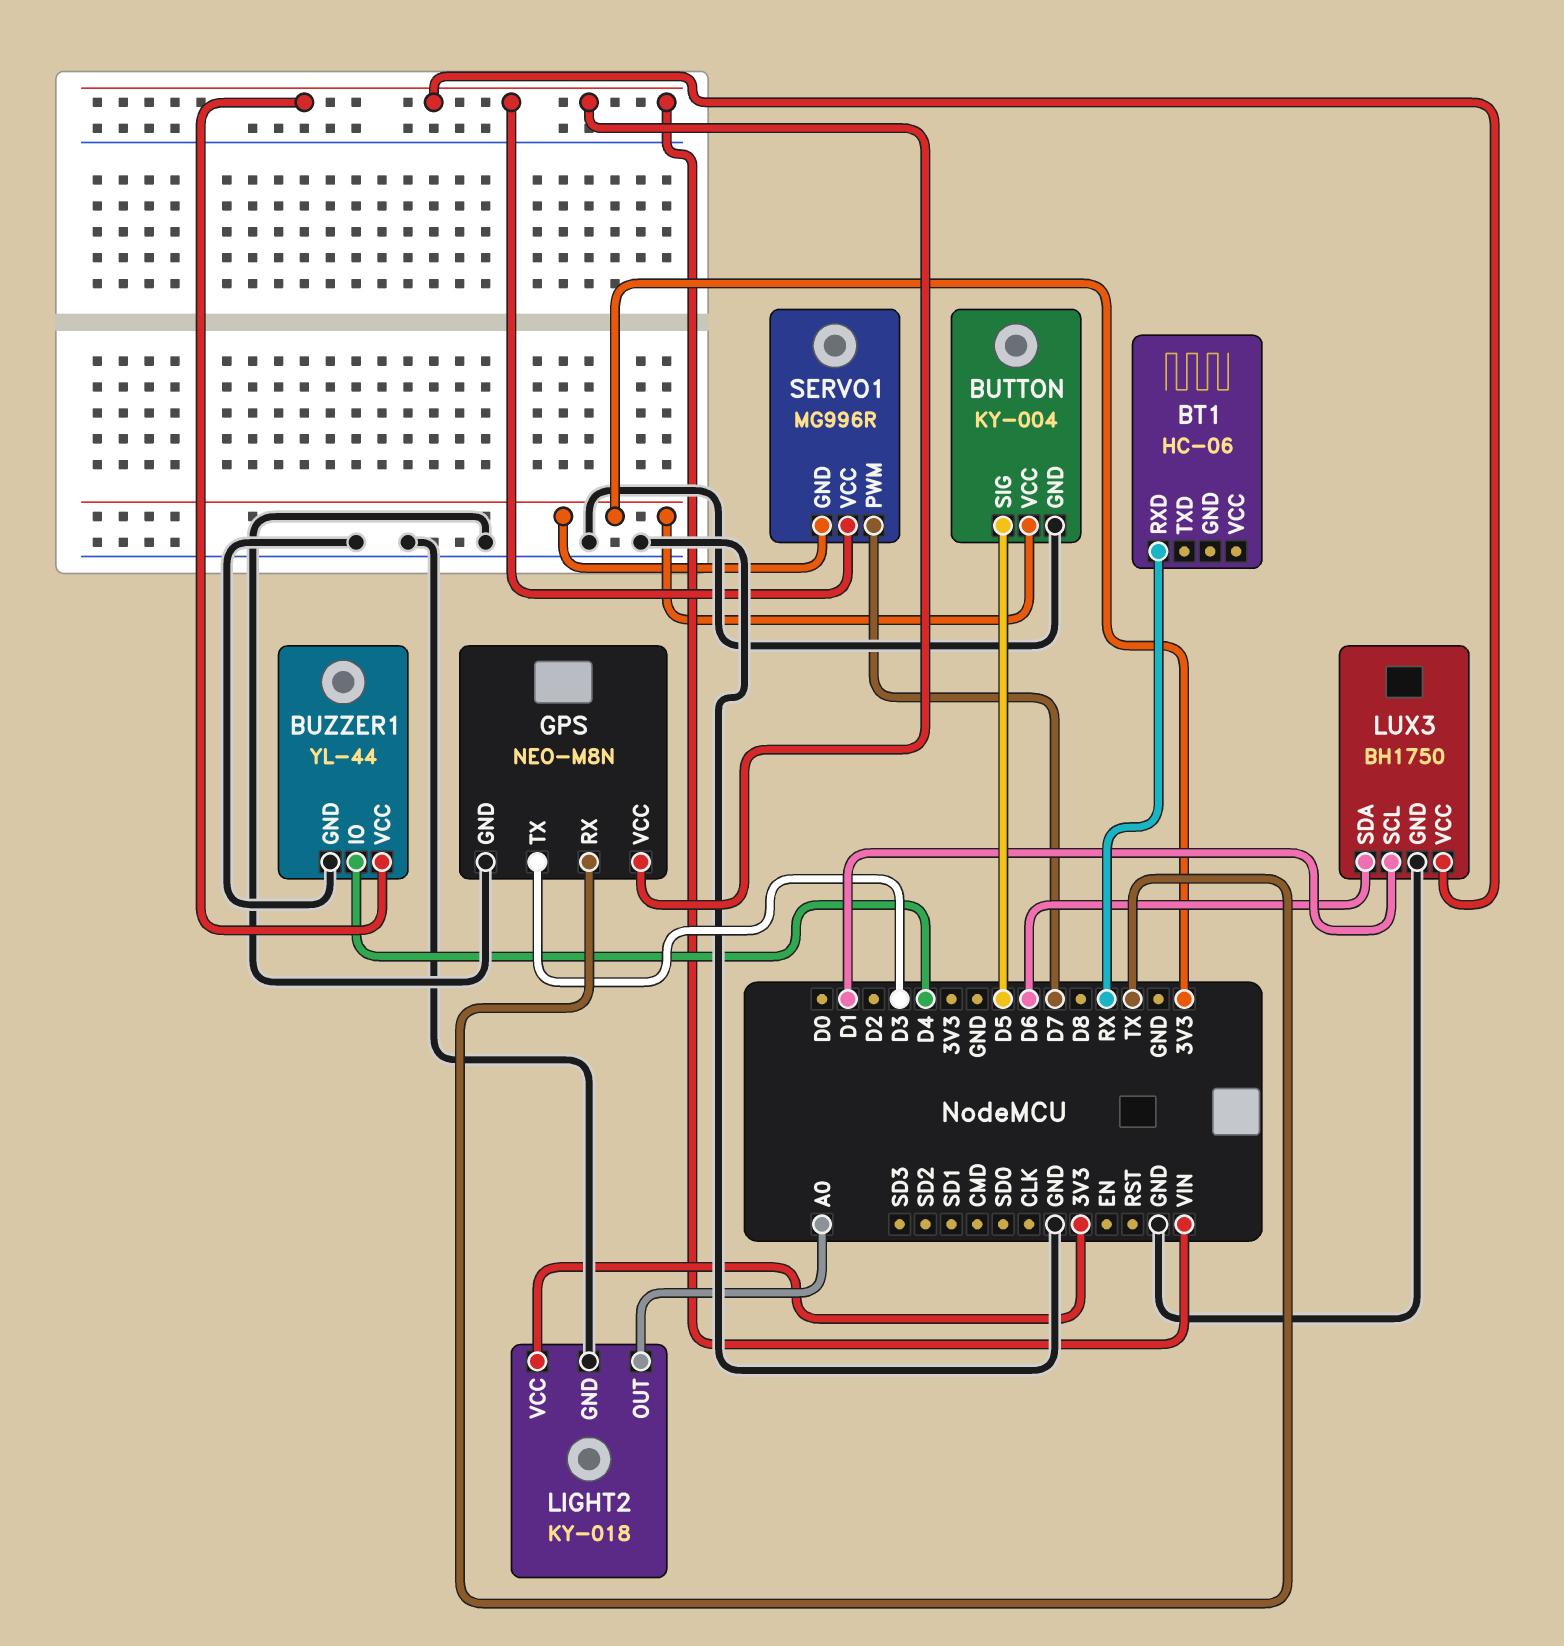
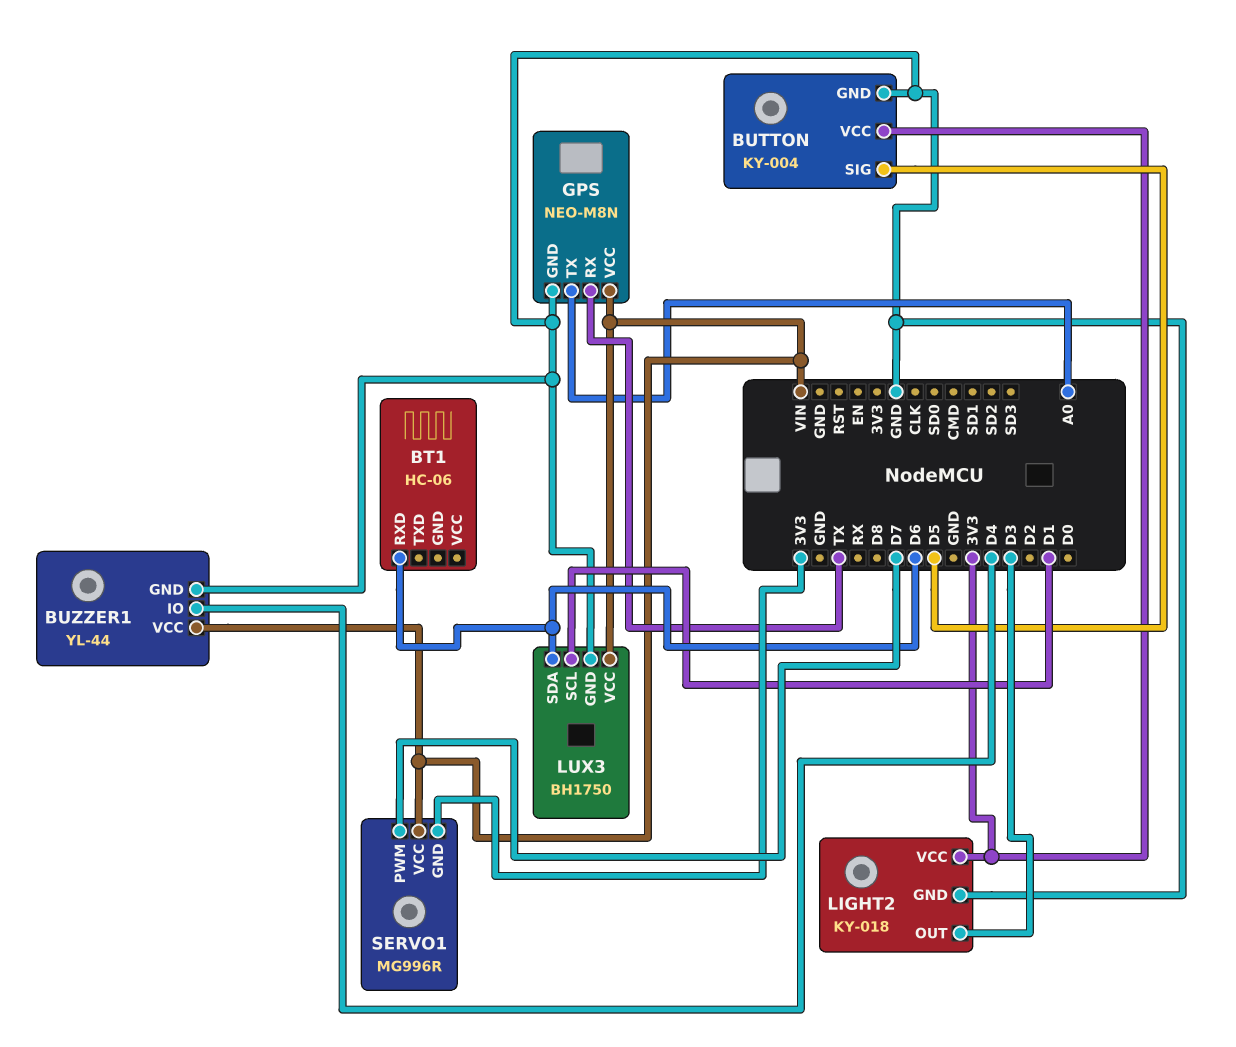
BT1 pin RXD: RX -> D6
GPS pin TX: D3 -> A0
LIGHT2 pin OUT: A0 -> D3

